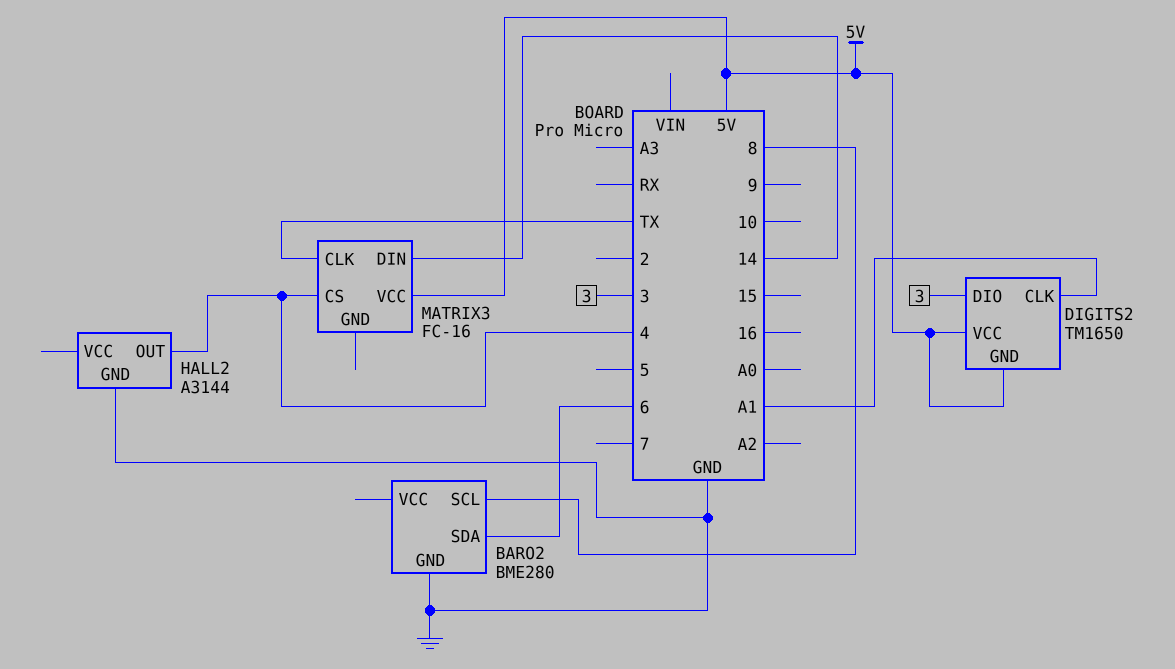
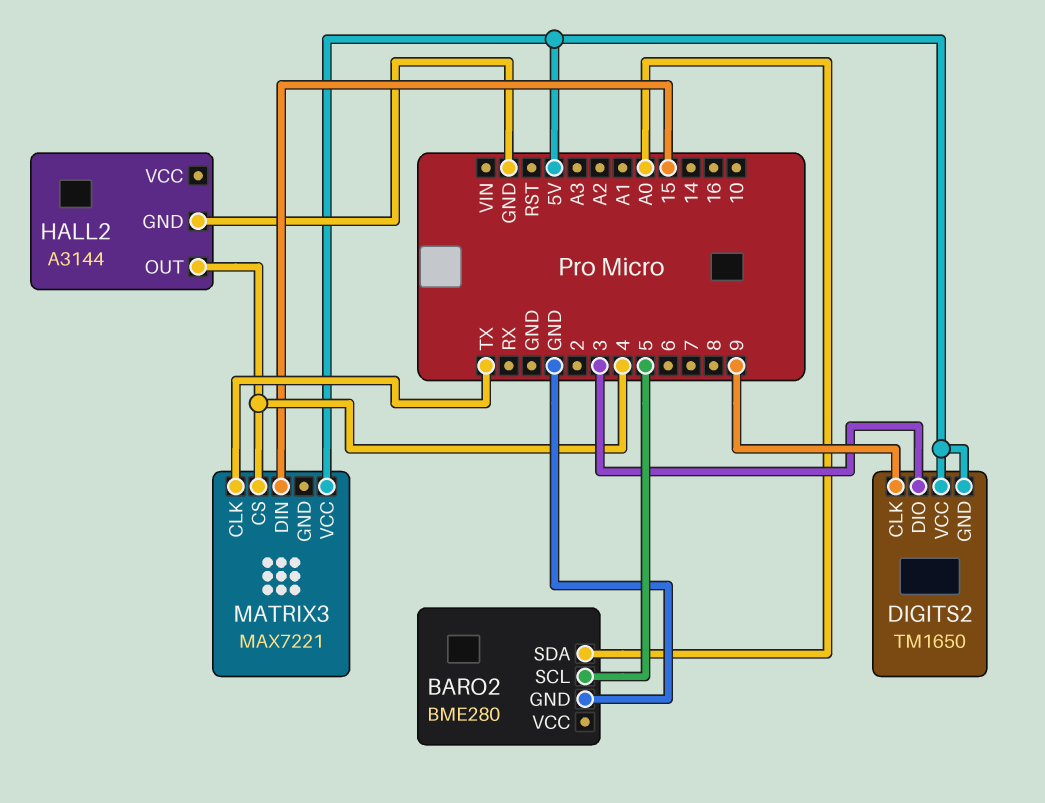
BARO2 pin SCL: 8 -> 5
BARO2 pin SDA: 6 -> A0
DIGITS2 pin CLK: A1 -> 9
MATRIX3: FC-16 -> MAX7221
MATRIX3 pin DIN: 14 -> 15

